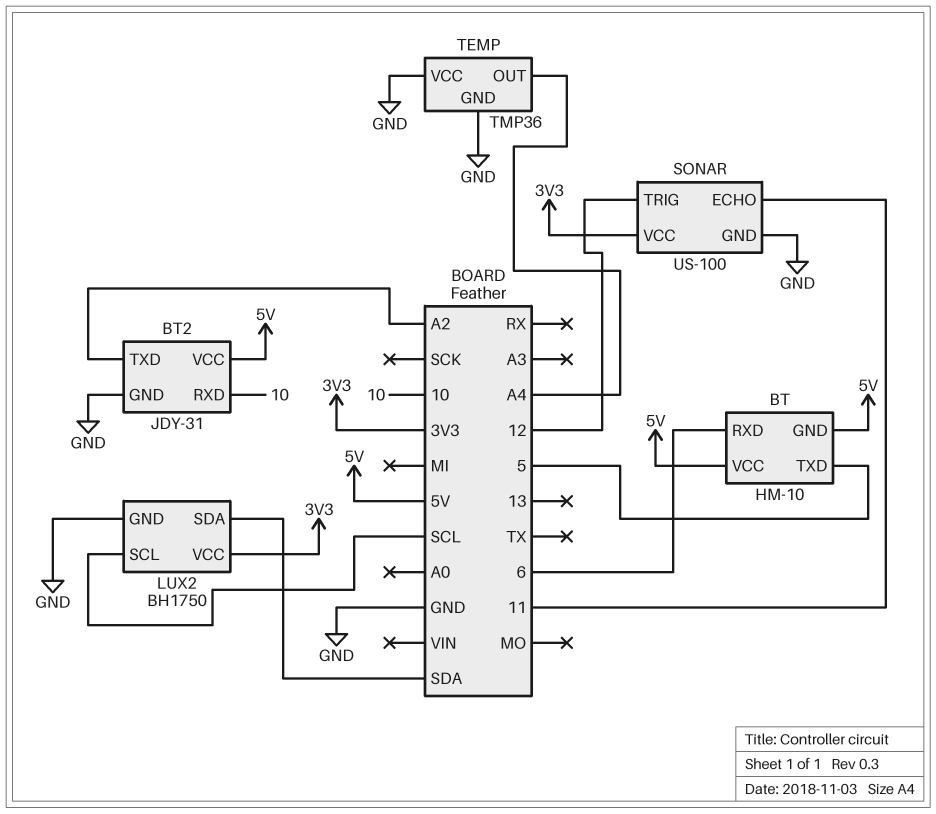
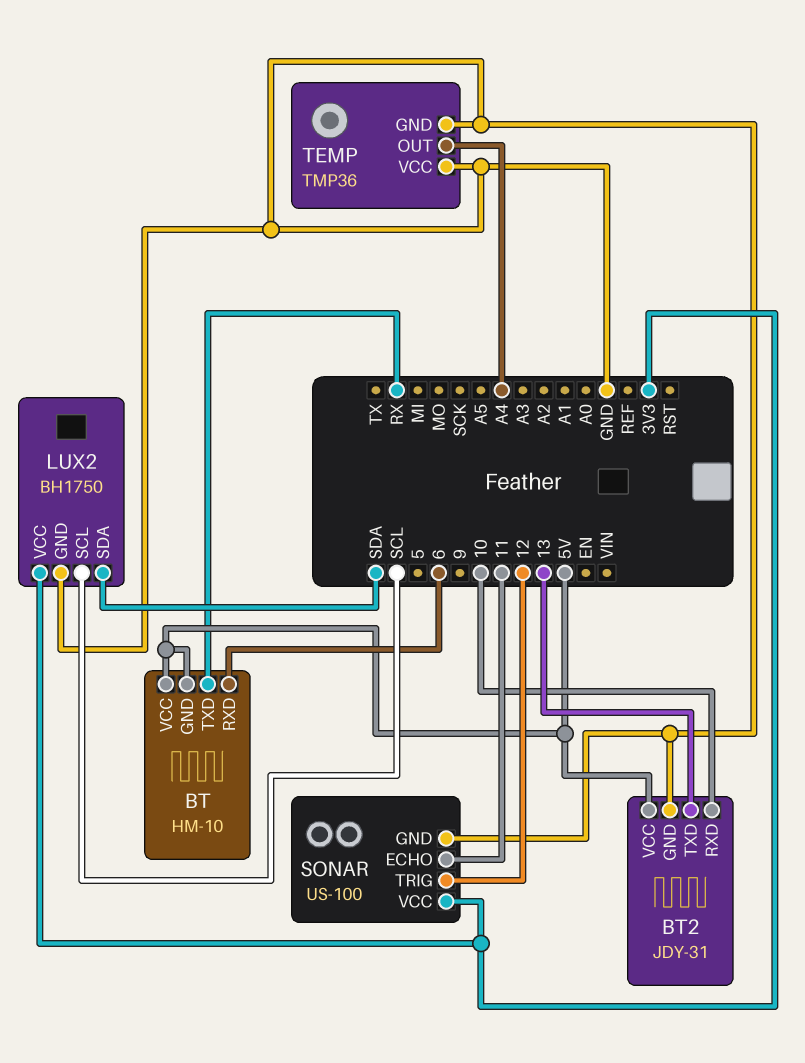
BT pin TXD: 5 -> RX
BT2 pin TXD: A2 -> 13

